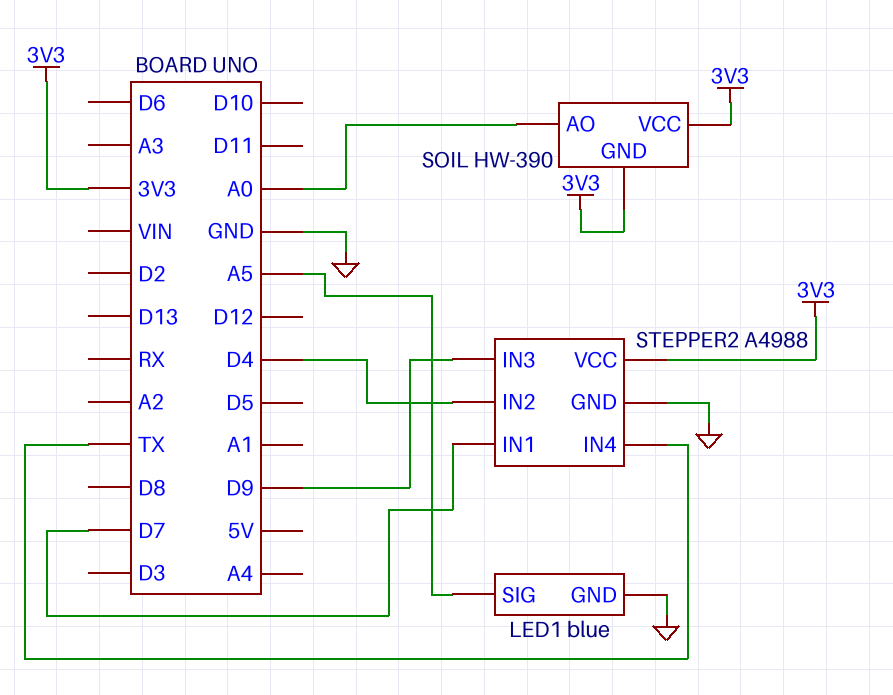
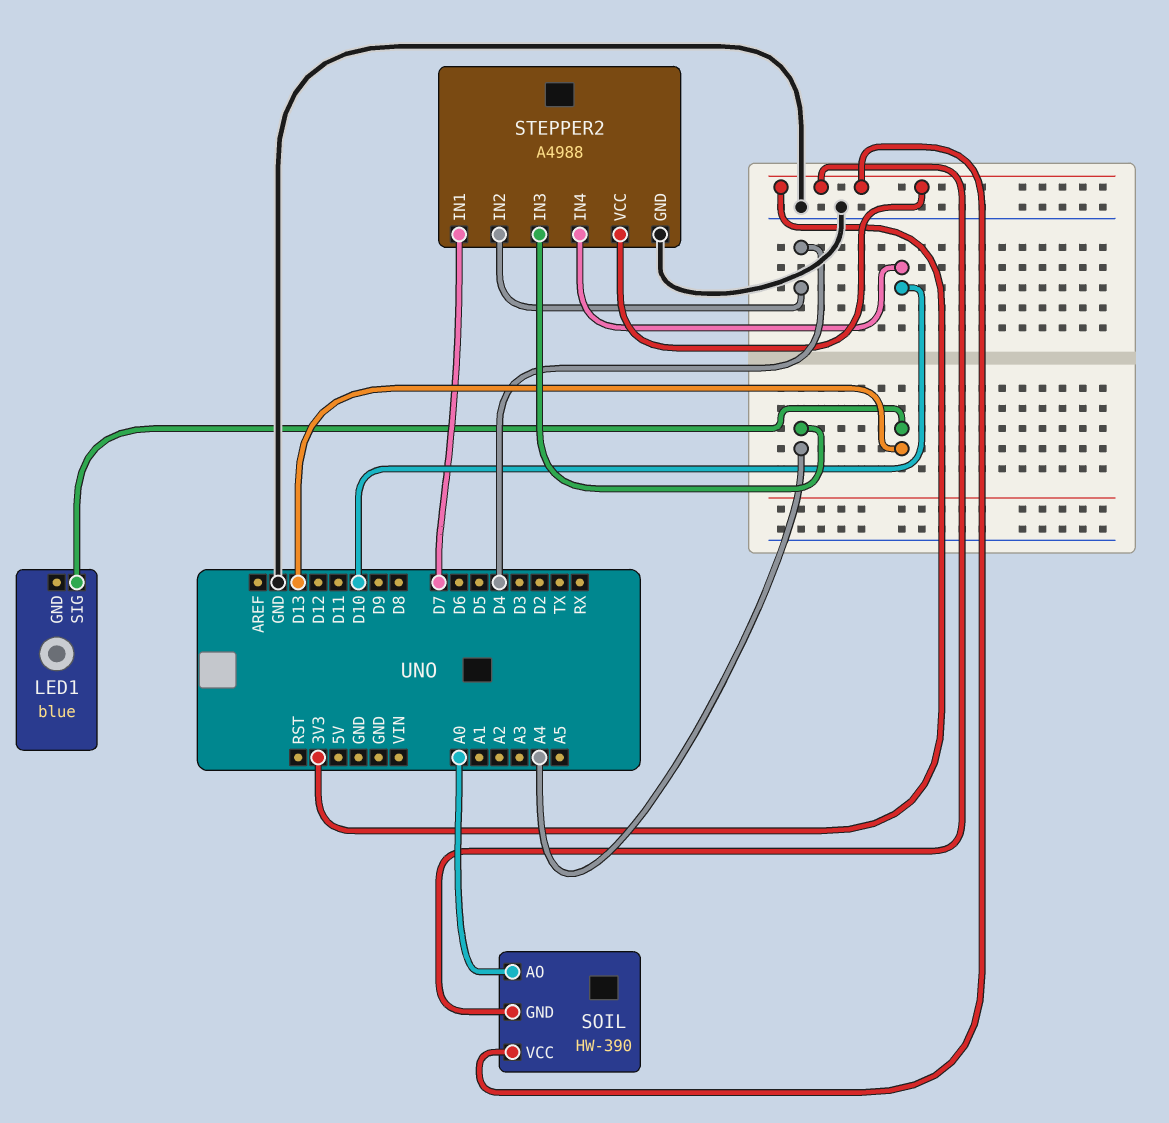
LED1 pin GND: GND -> none
LED1 pin SIG: A5 -> D13
STEPPER2 pin IN3: D9 -> A4
STEPPER2 pin IN4: TX -> D10

